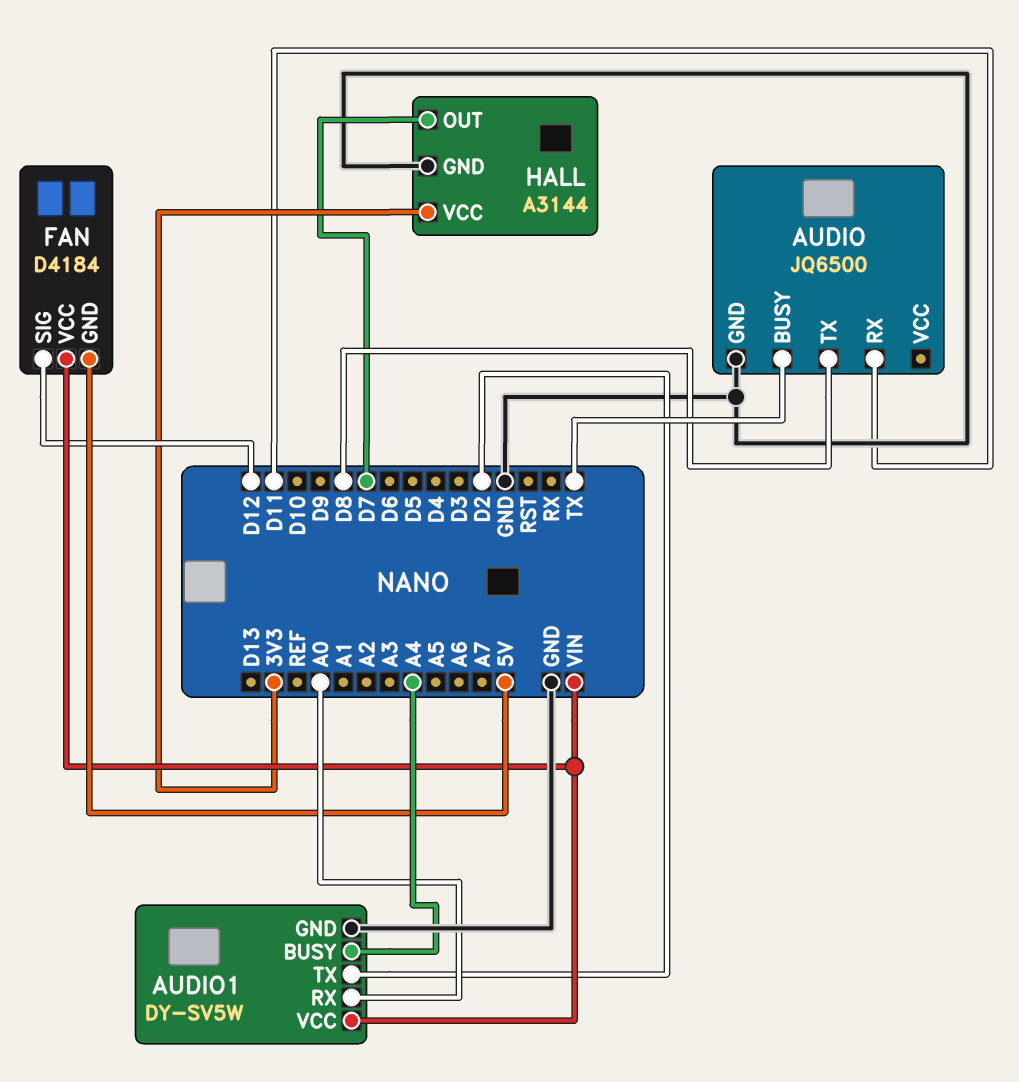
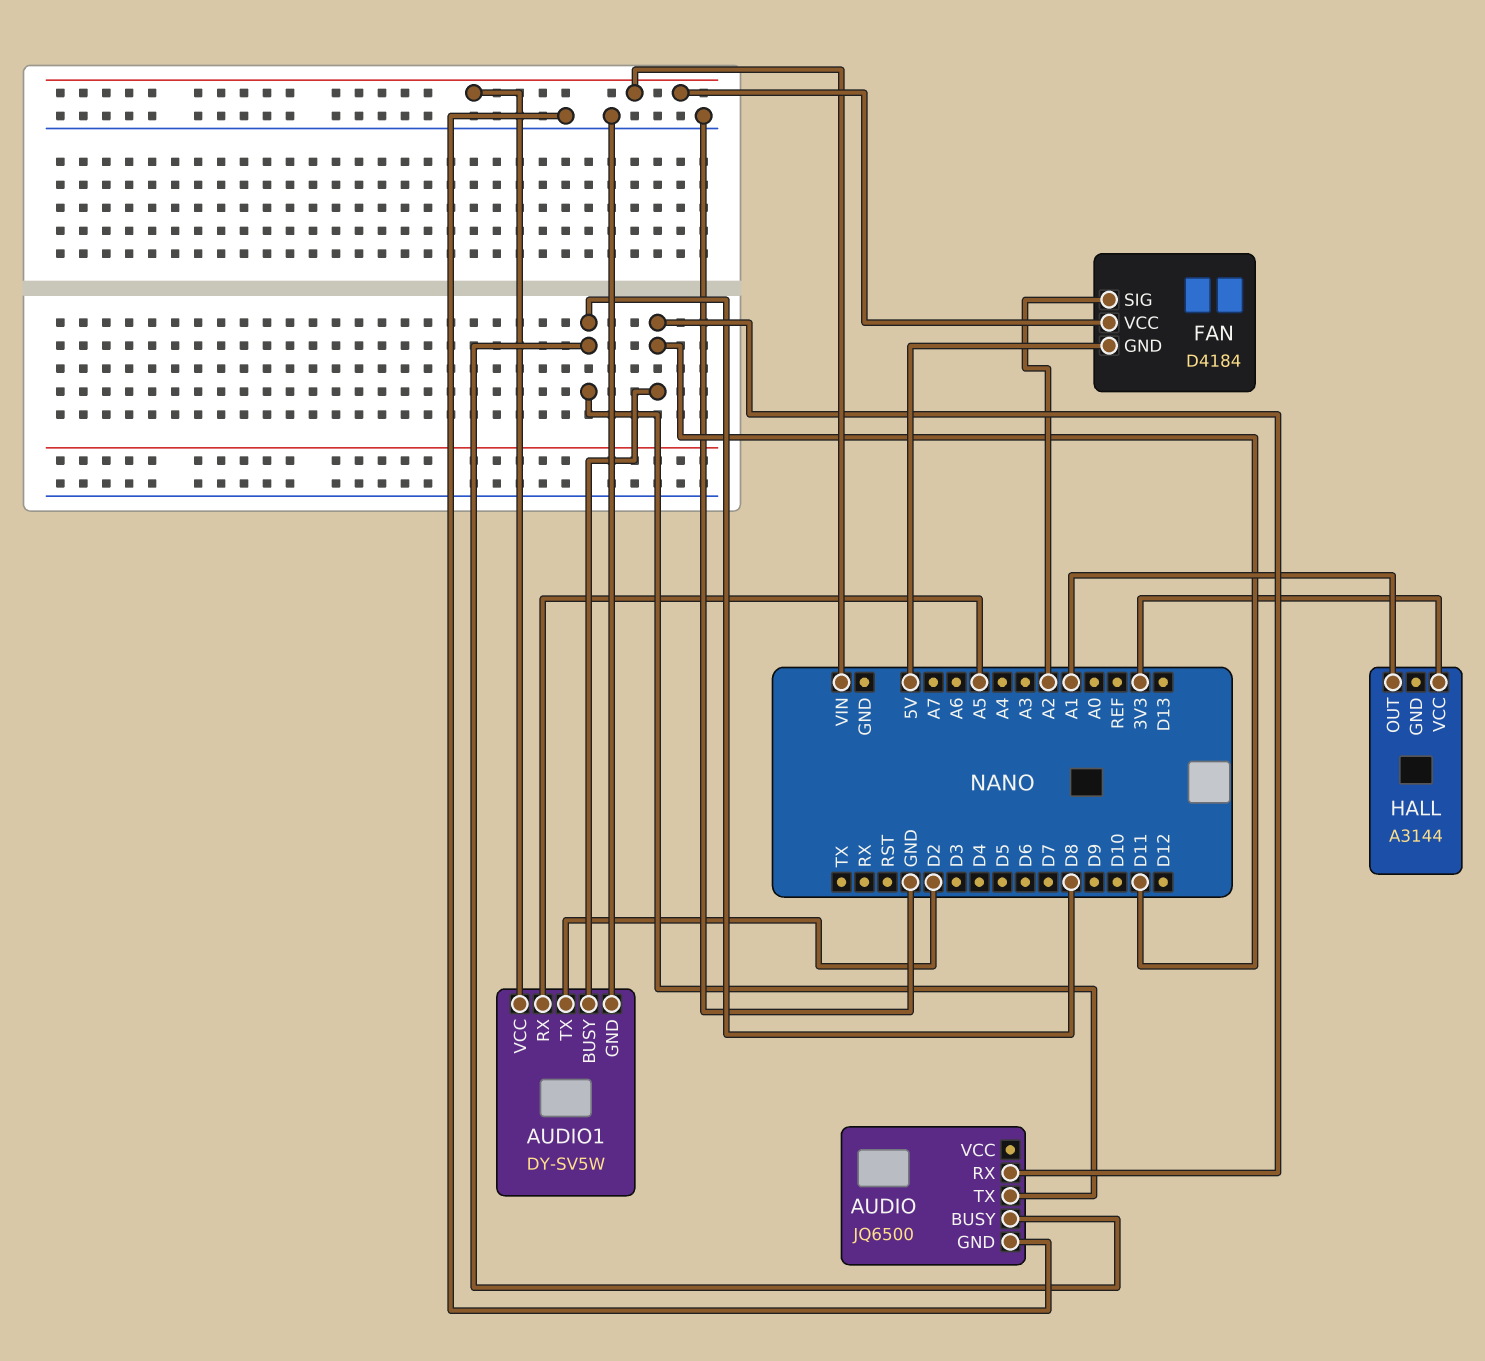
AUDIO pin BUSY: TX -> D8
AUDIO1 pin BUSY: A4 -> D11
AUDIO1 pin RX: A0 -> A5
FAN pin SIG: D12 -> A2
HALL pin GND: GND -> none
HALL pin OUT: D7 -> A1

